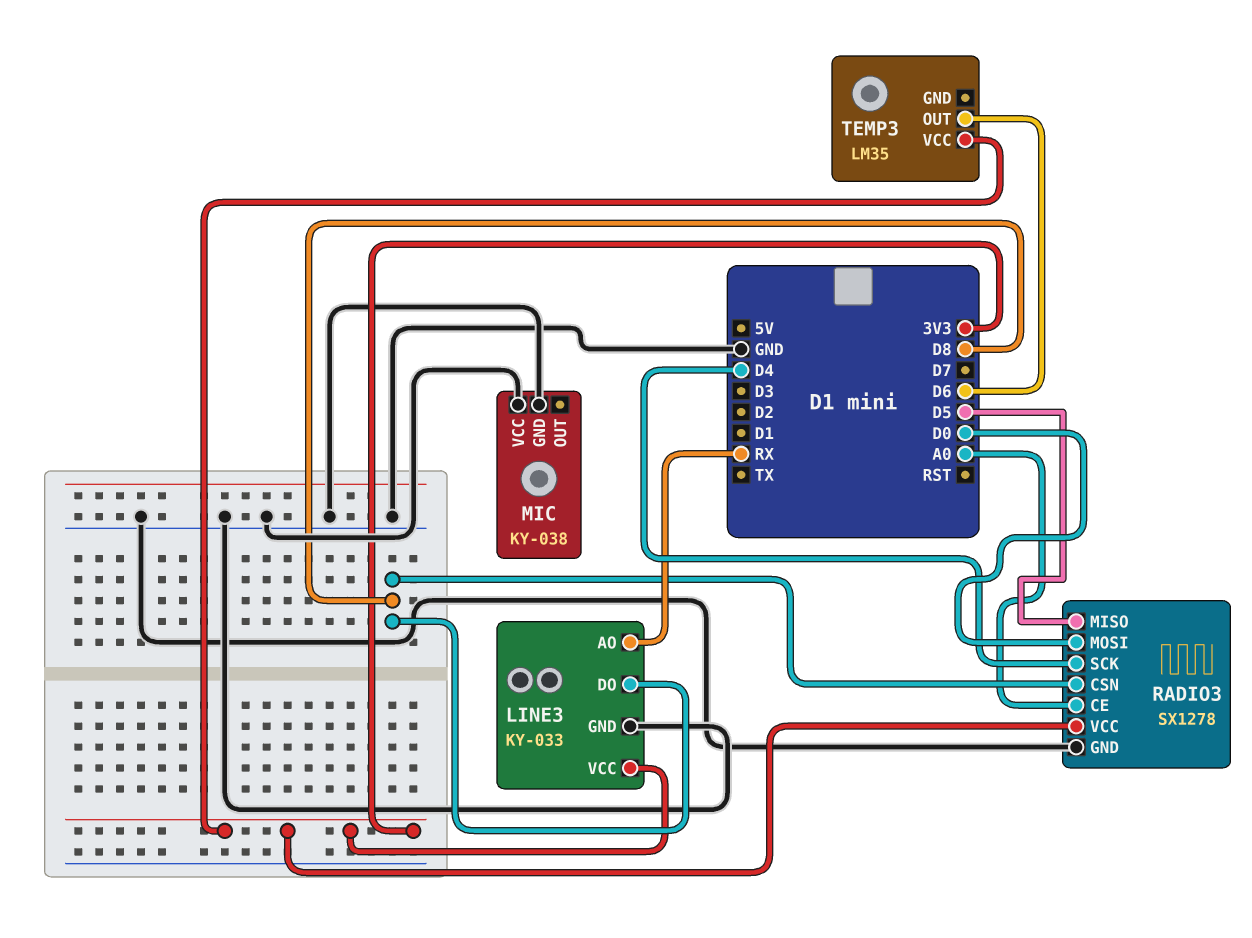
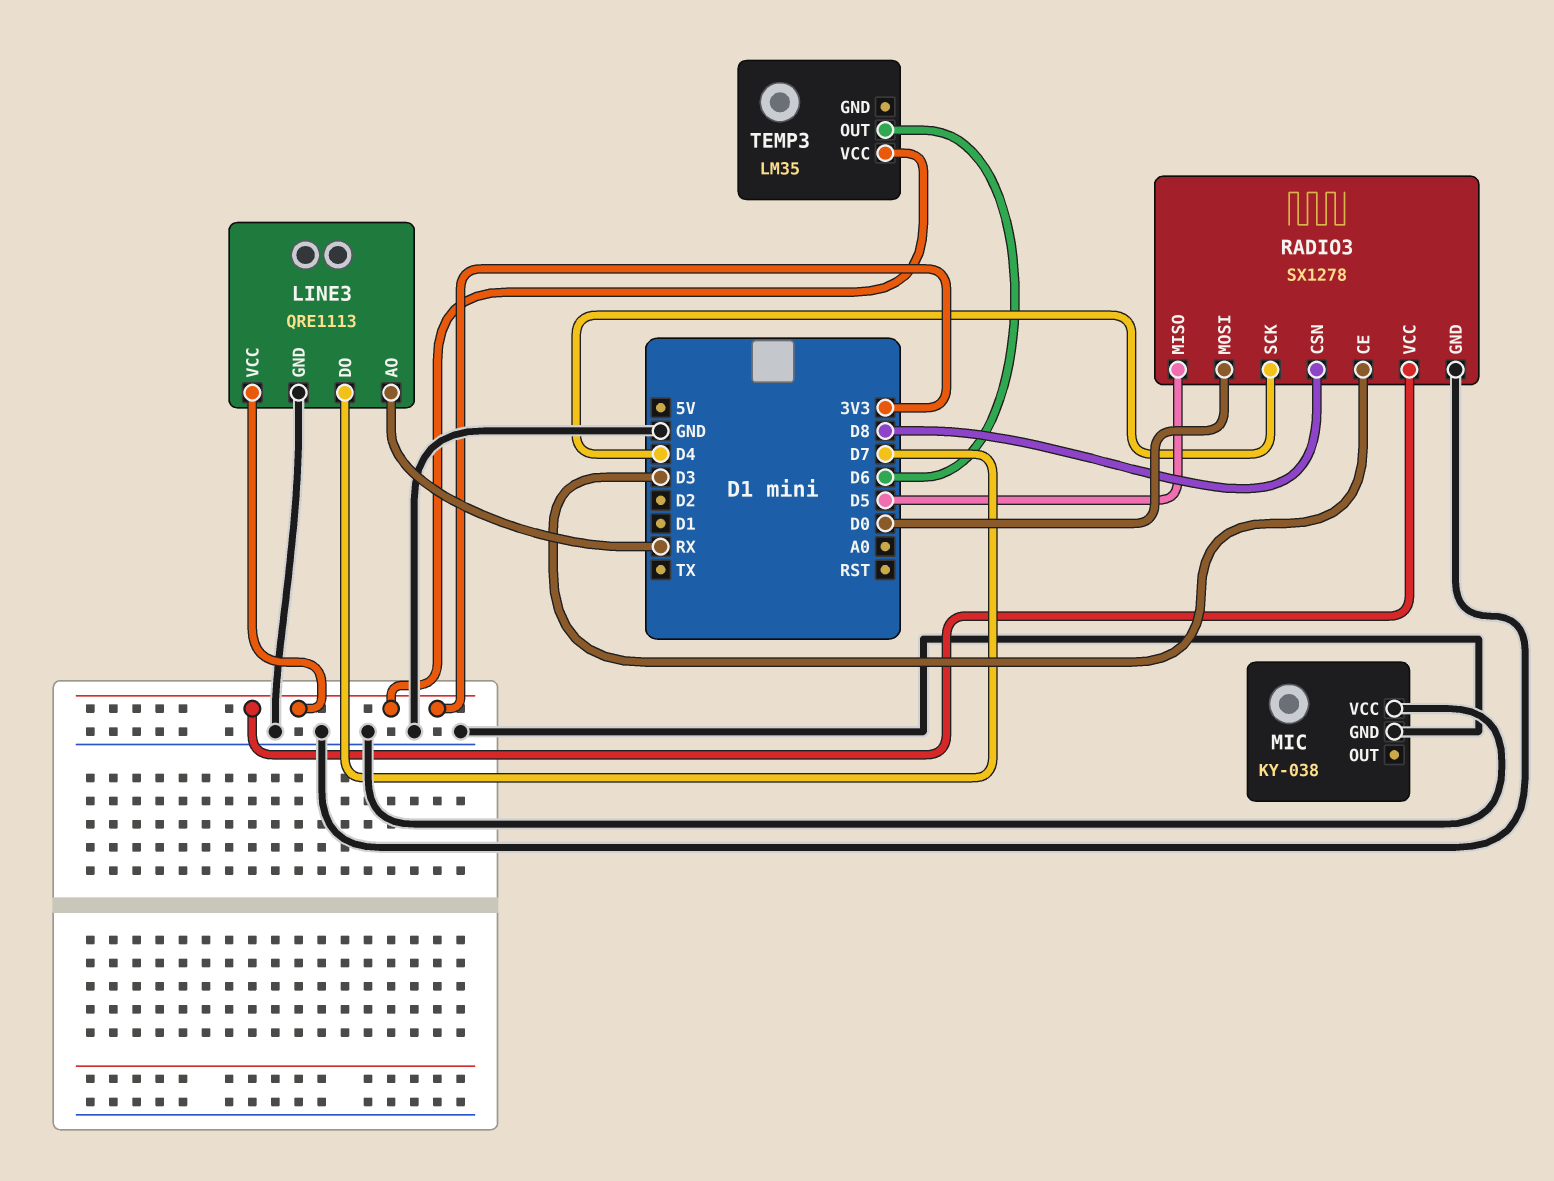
LINE3: KY-033 -> QRE1113
LINE3 pin DO: D8 -> D7
RADIO3 pin CE: A0 -> D3

